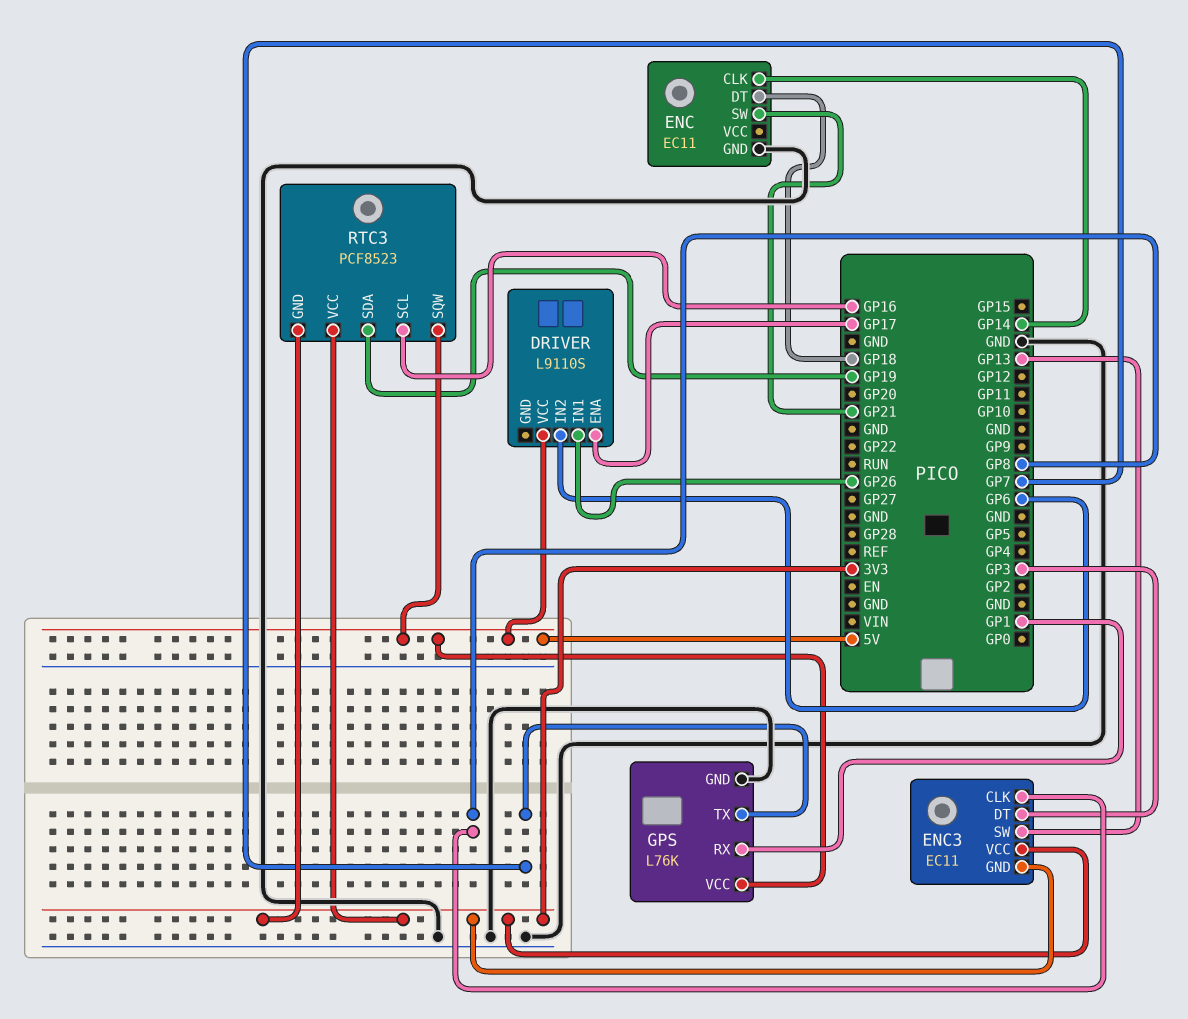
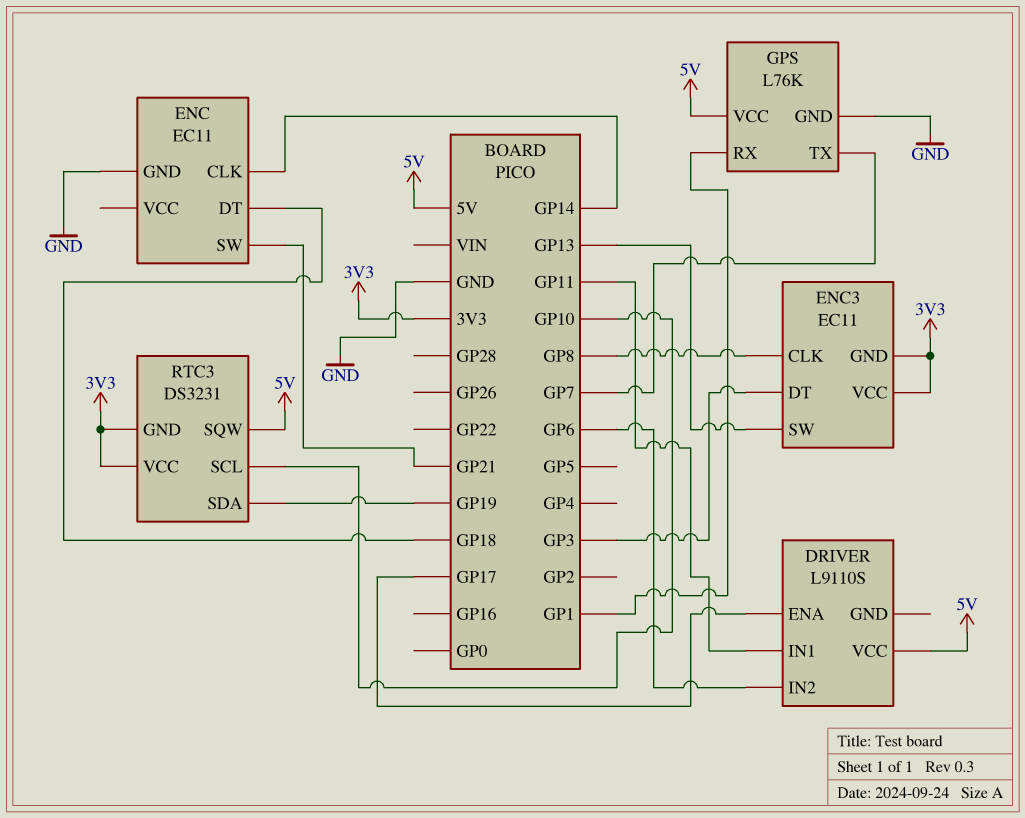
DRIVER pin IN1: GP26 -> GP11
RTC3: PCF8523 -> DS3231
RTC3 pin SCL: GP16 -> GP10

